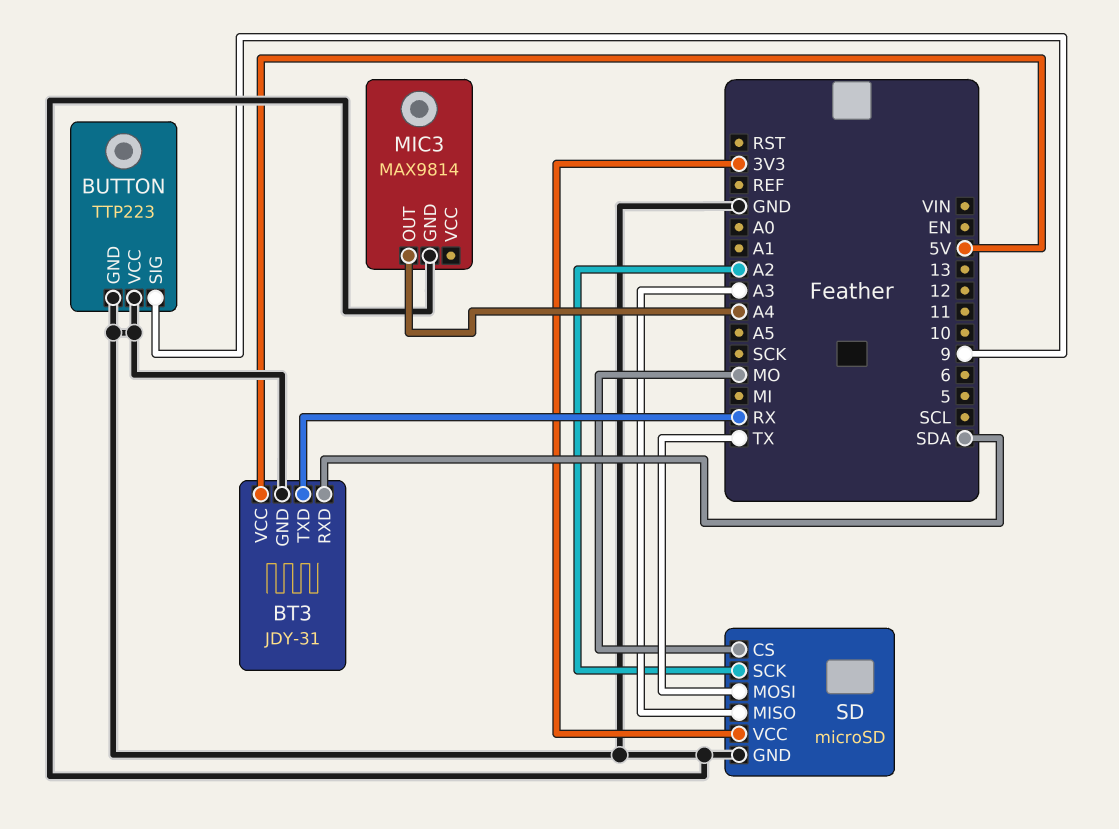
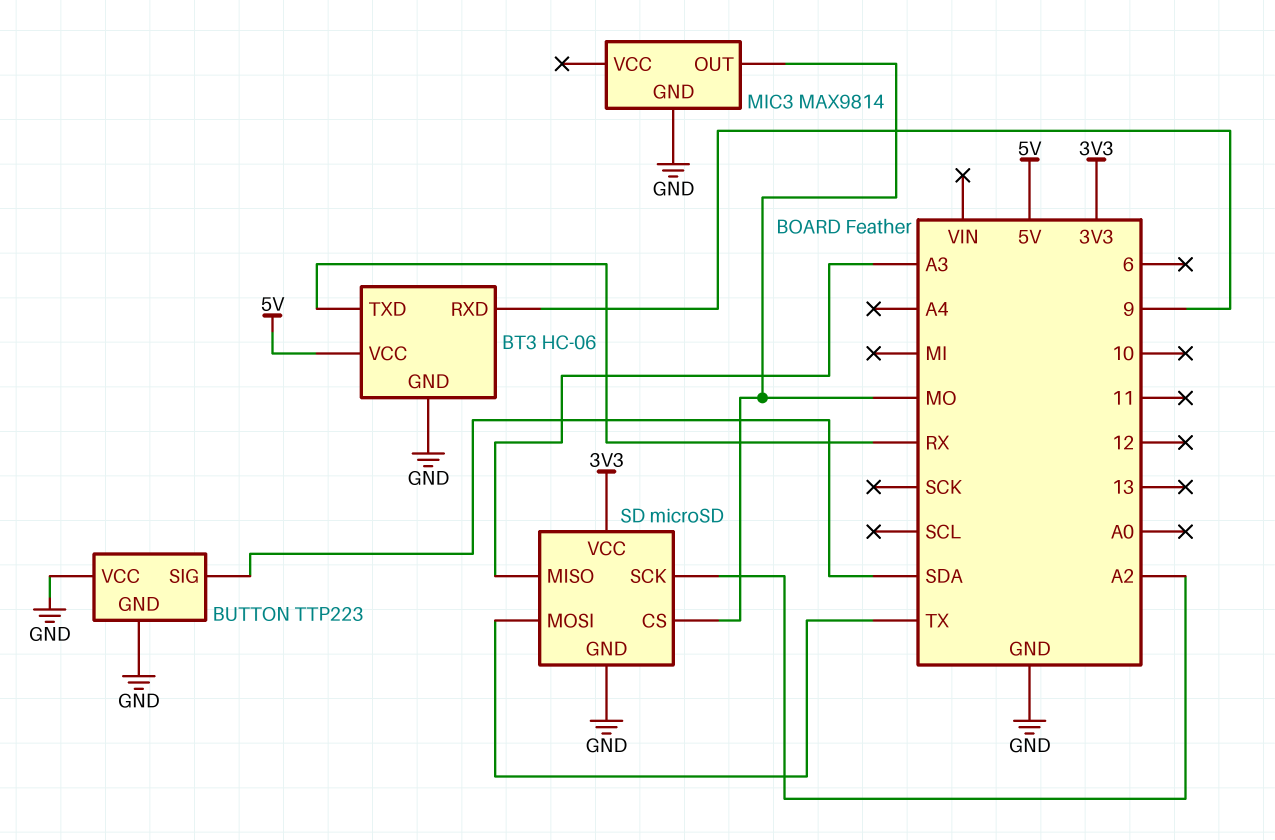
BT3: JDY-31 -> HC-06
BT3 pin RXD: SDA -> 9
BUTTON pin SIG: 9 -> SDA
MIC3 pin OUT: A4 -> MO

